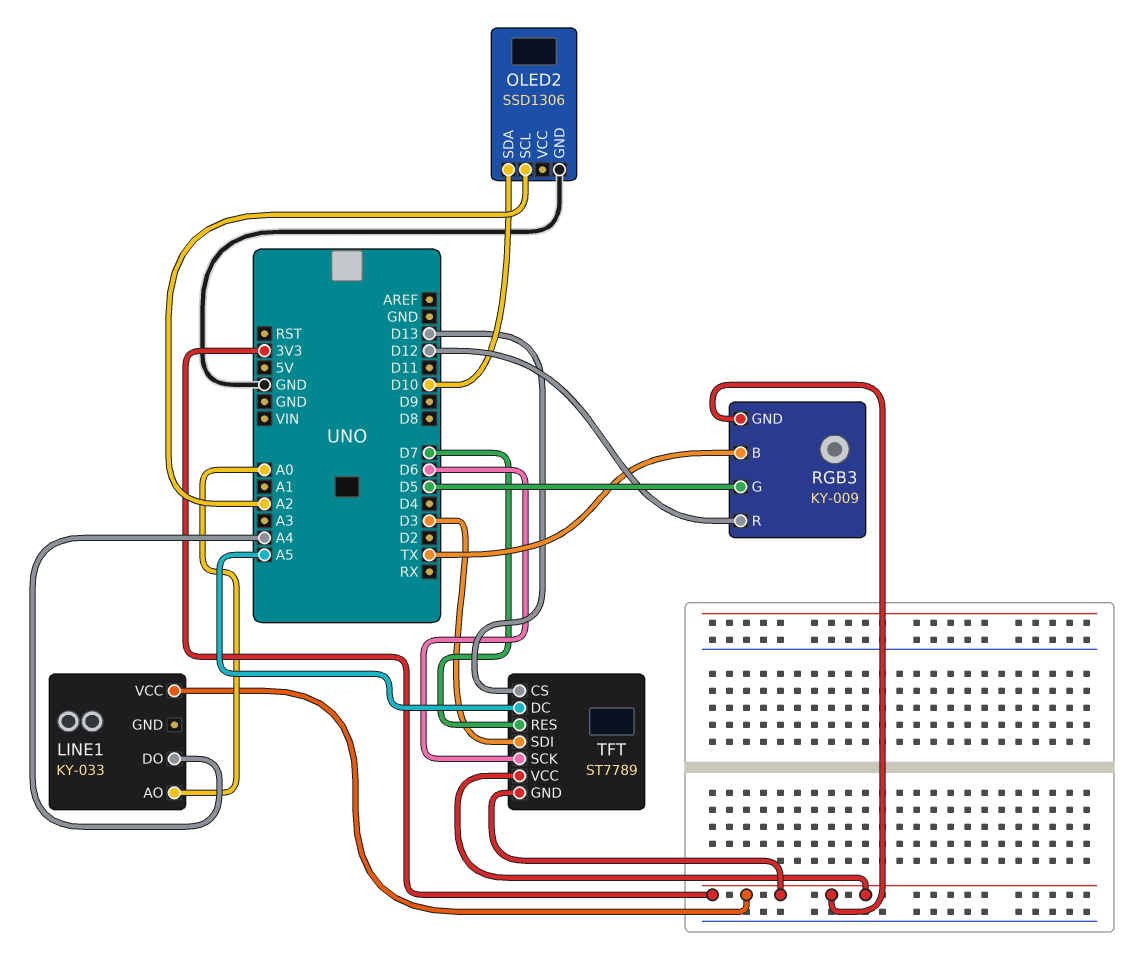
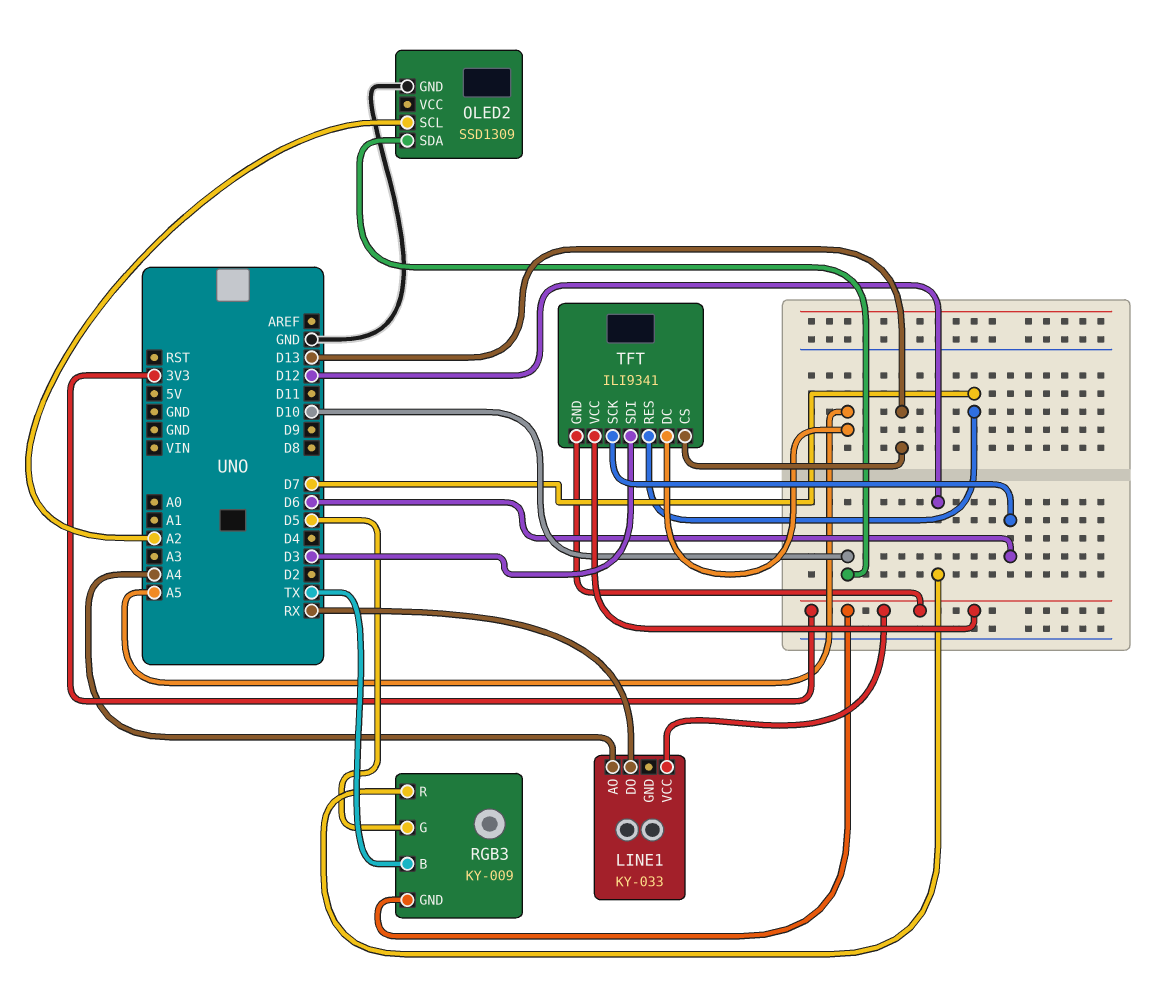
LINE1 pin AO: A0 -> A4
LINE1 pin DO: A4 -> RX
OLED2: SSD1306 -> SSD1309
TFT: ST7789 -> ILI9341

